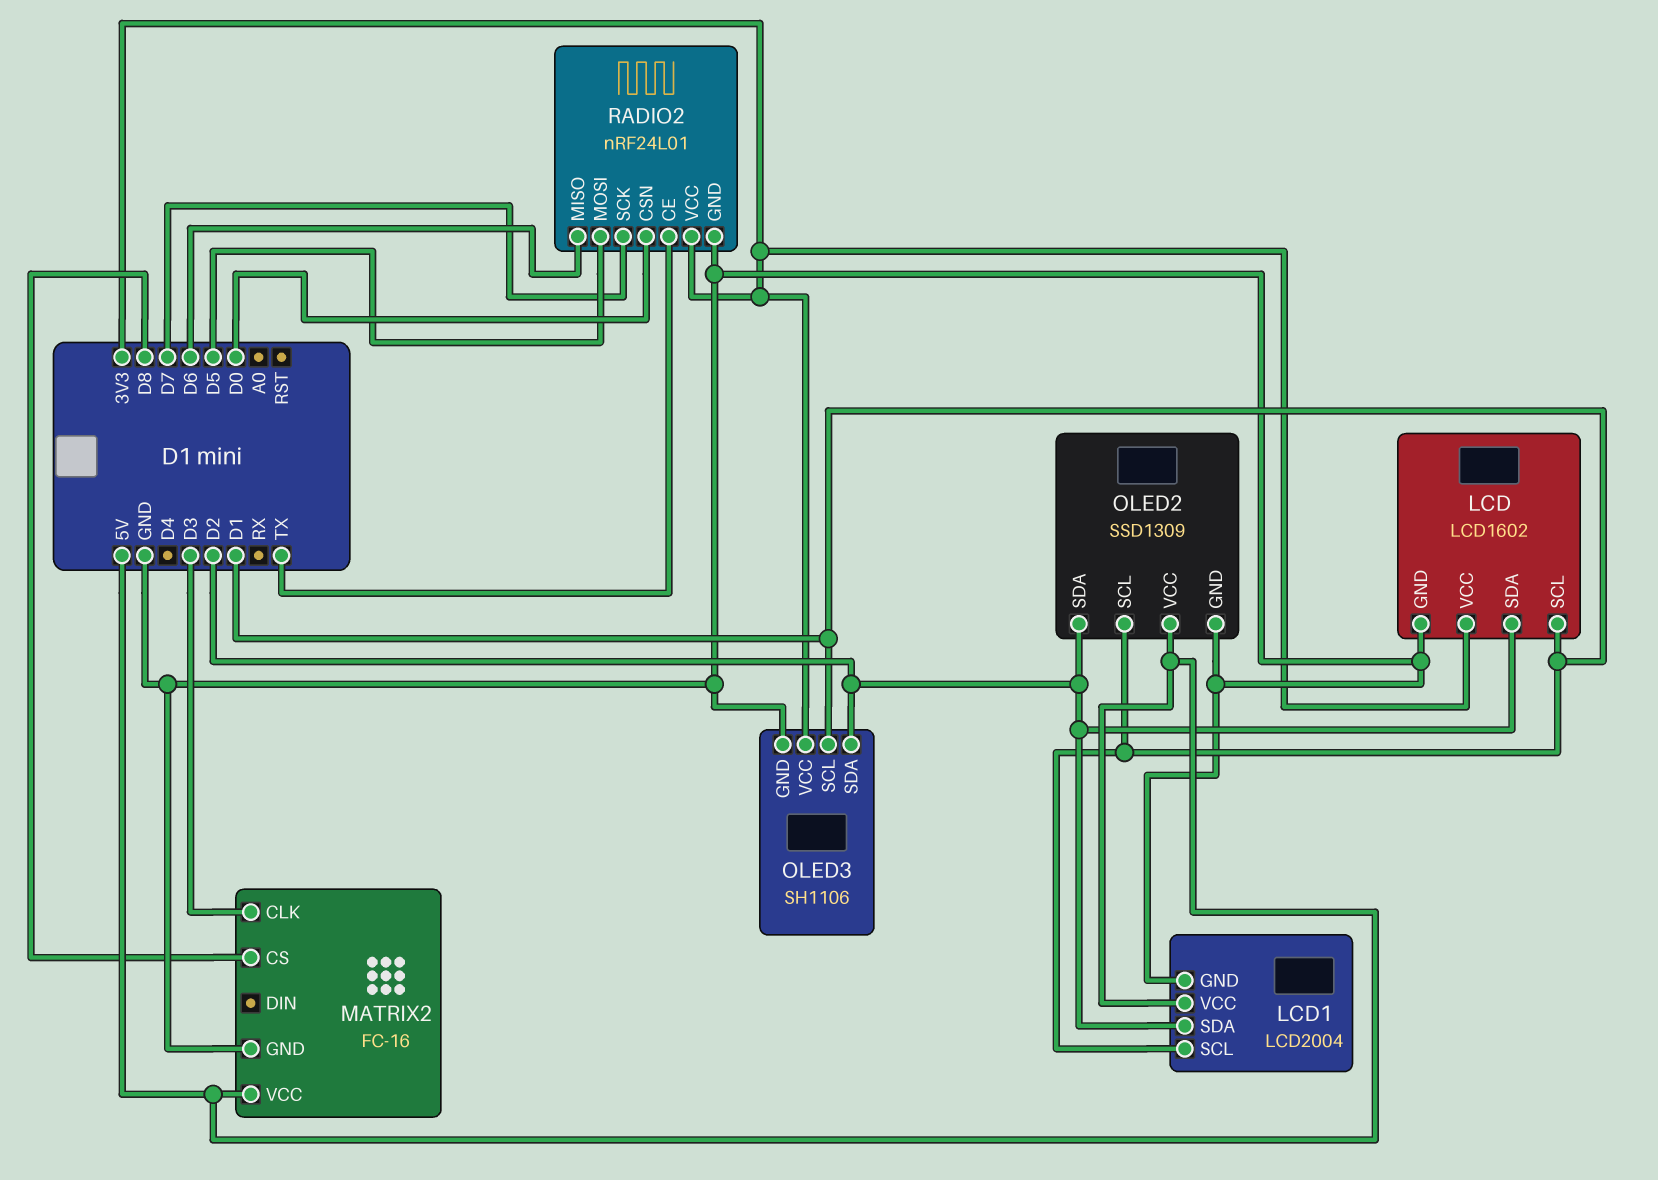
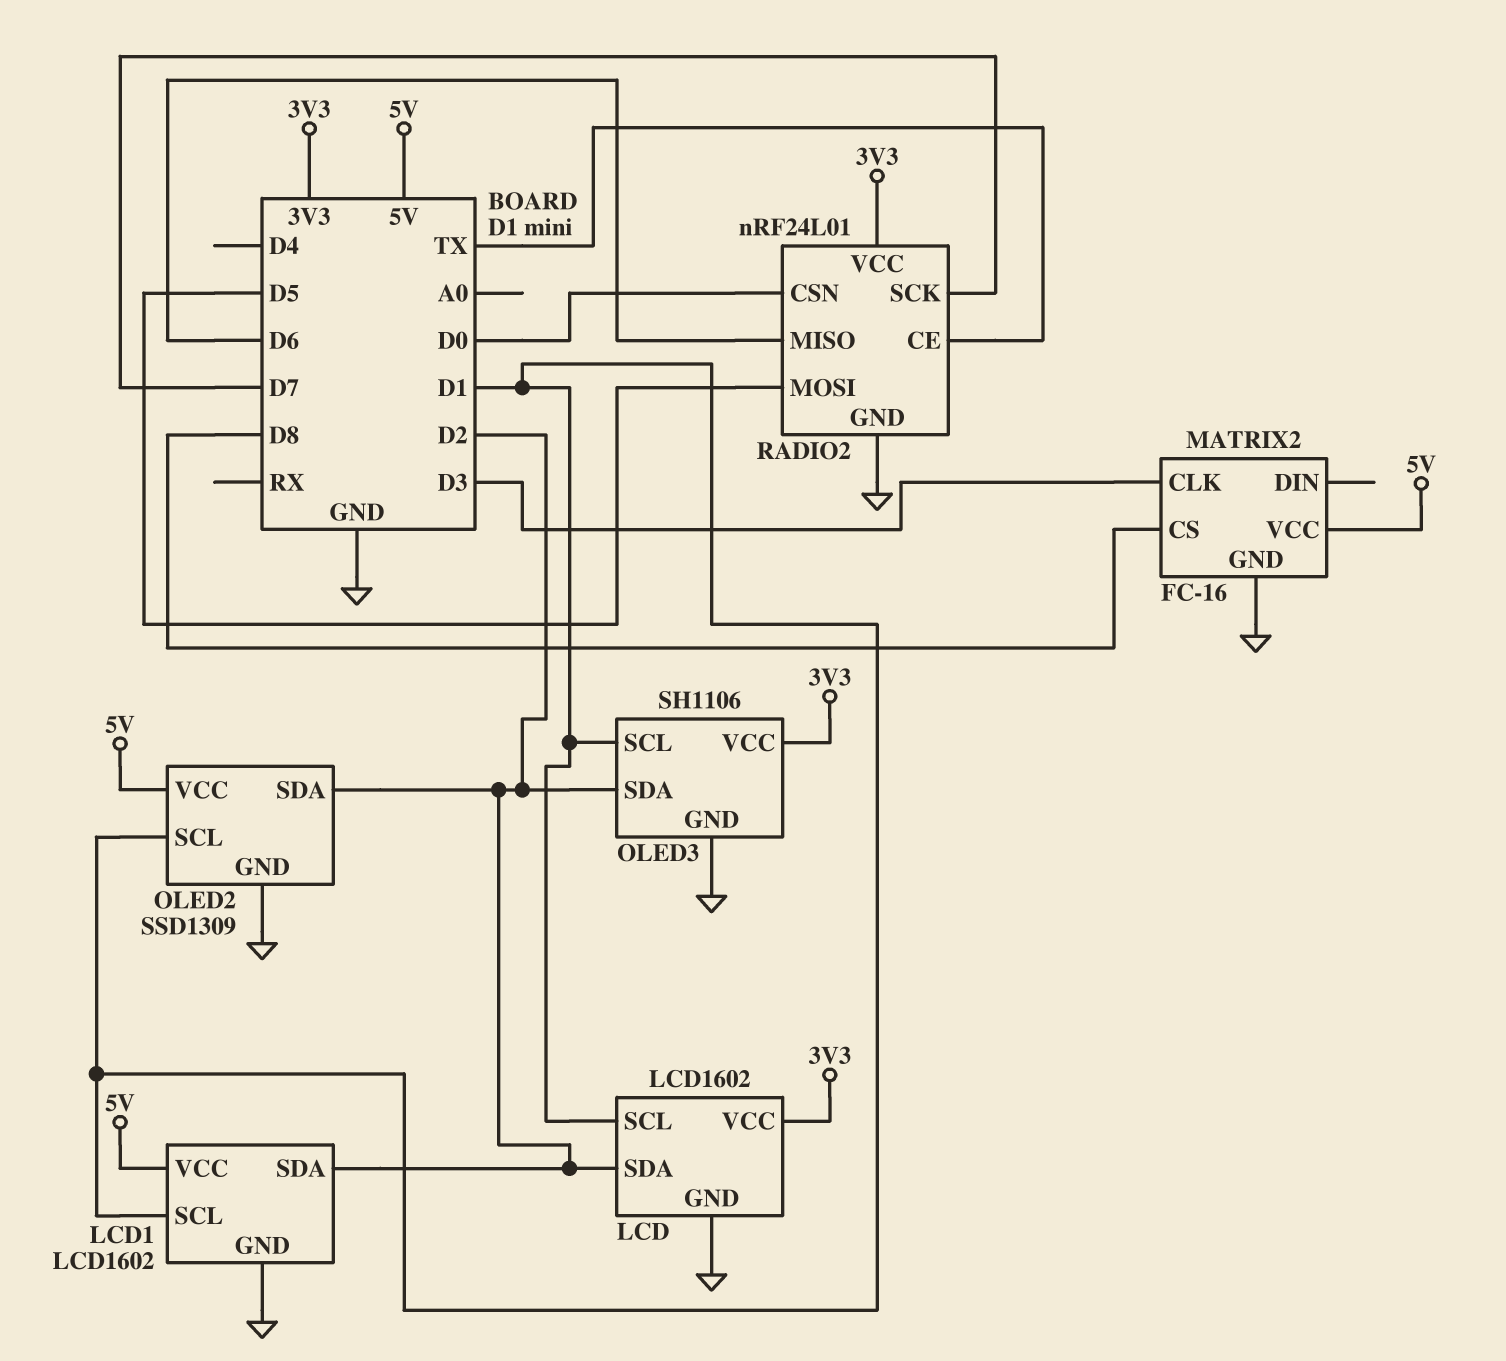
LCD1: LCD2004 -> LCD1602

